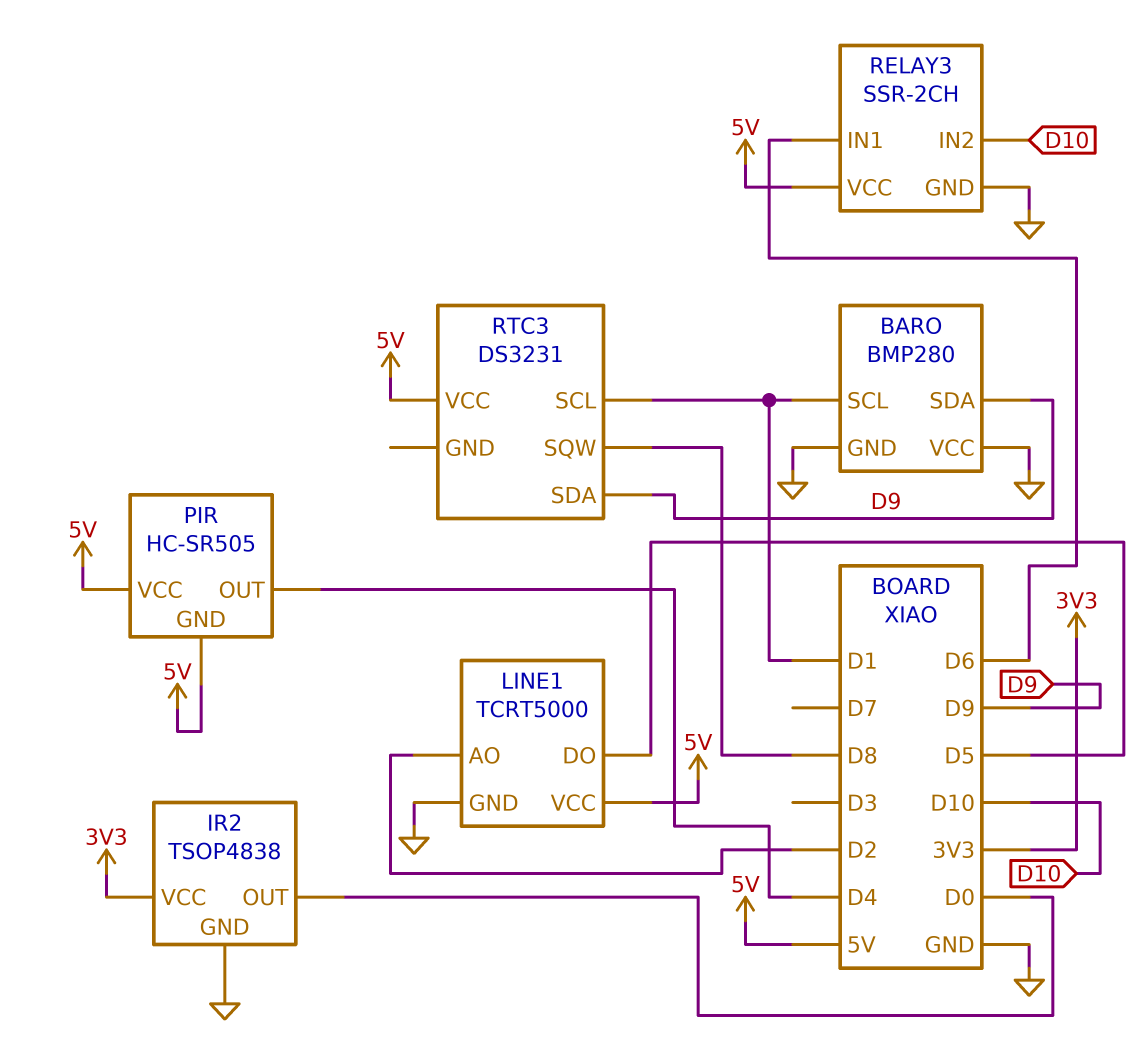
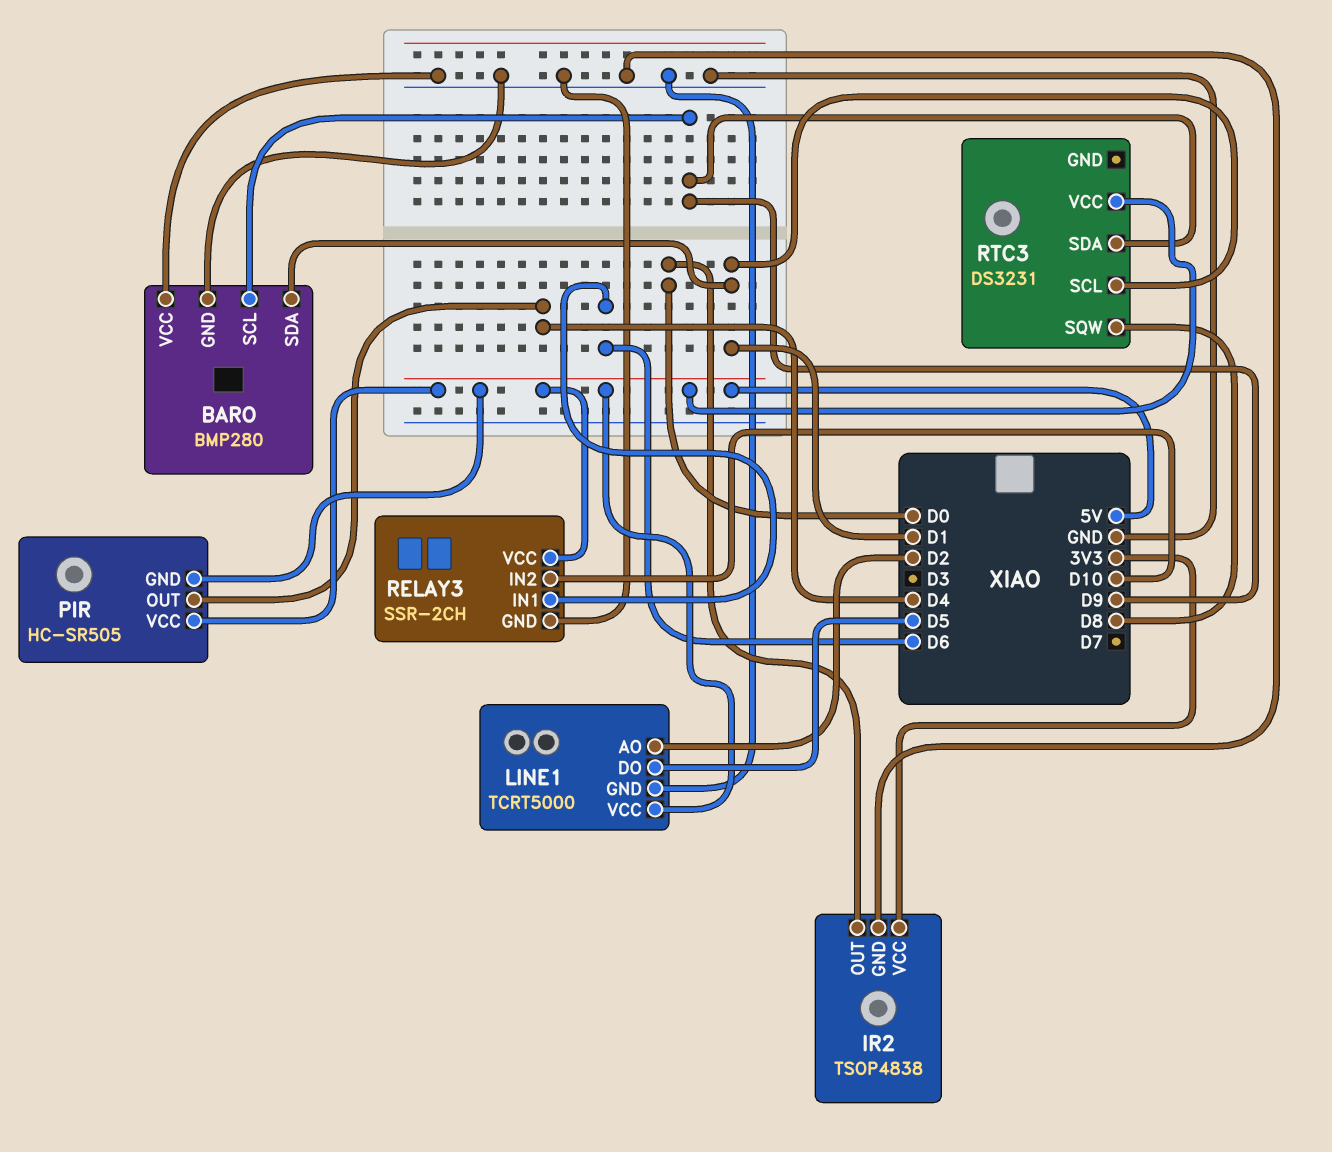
BARO pin SCL: D1 -> D9
BARO pin SDA: D9 -> D1

